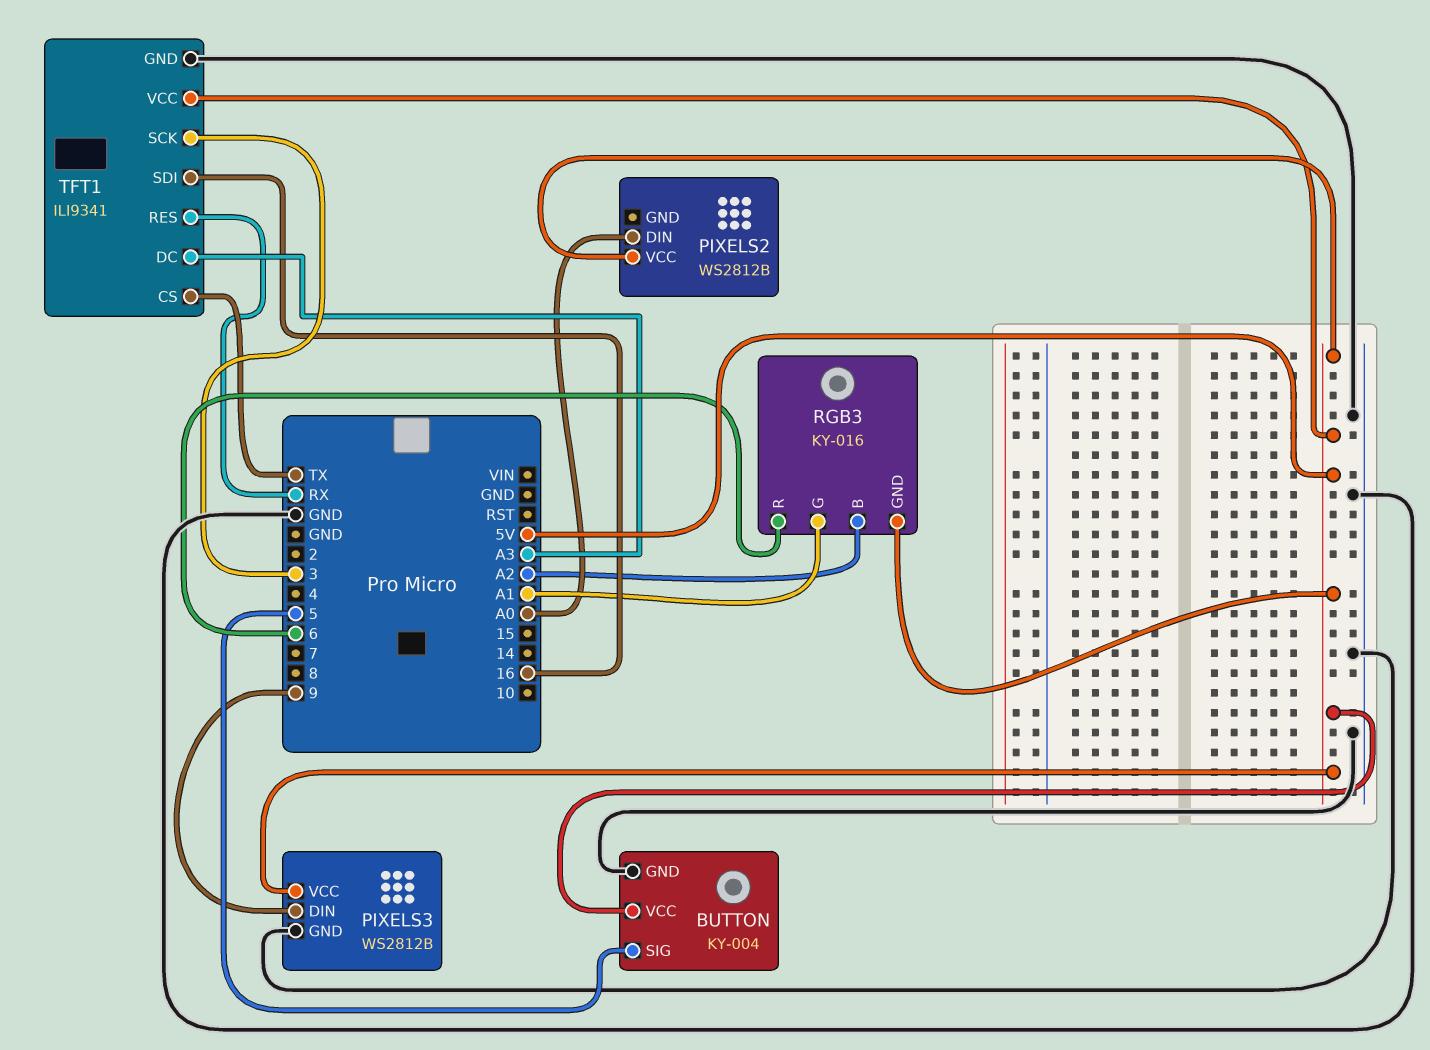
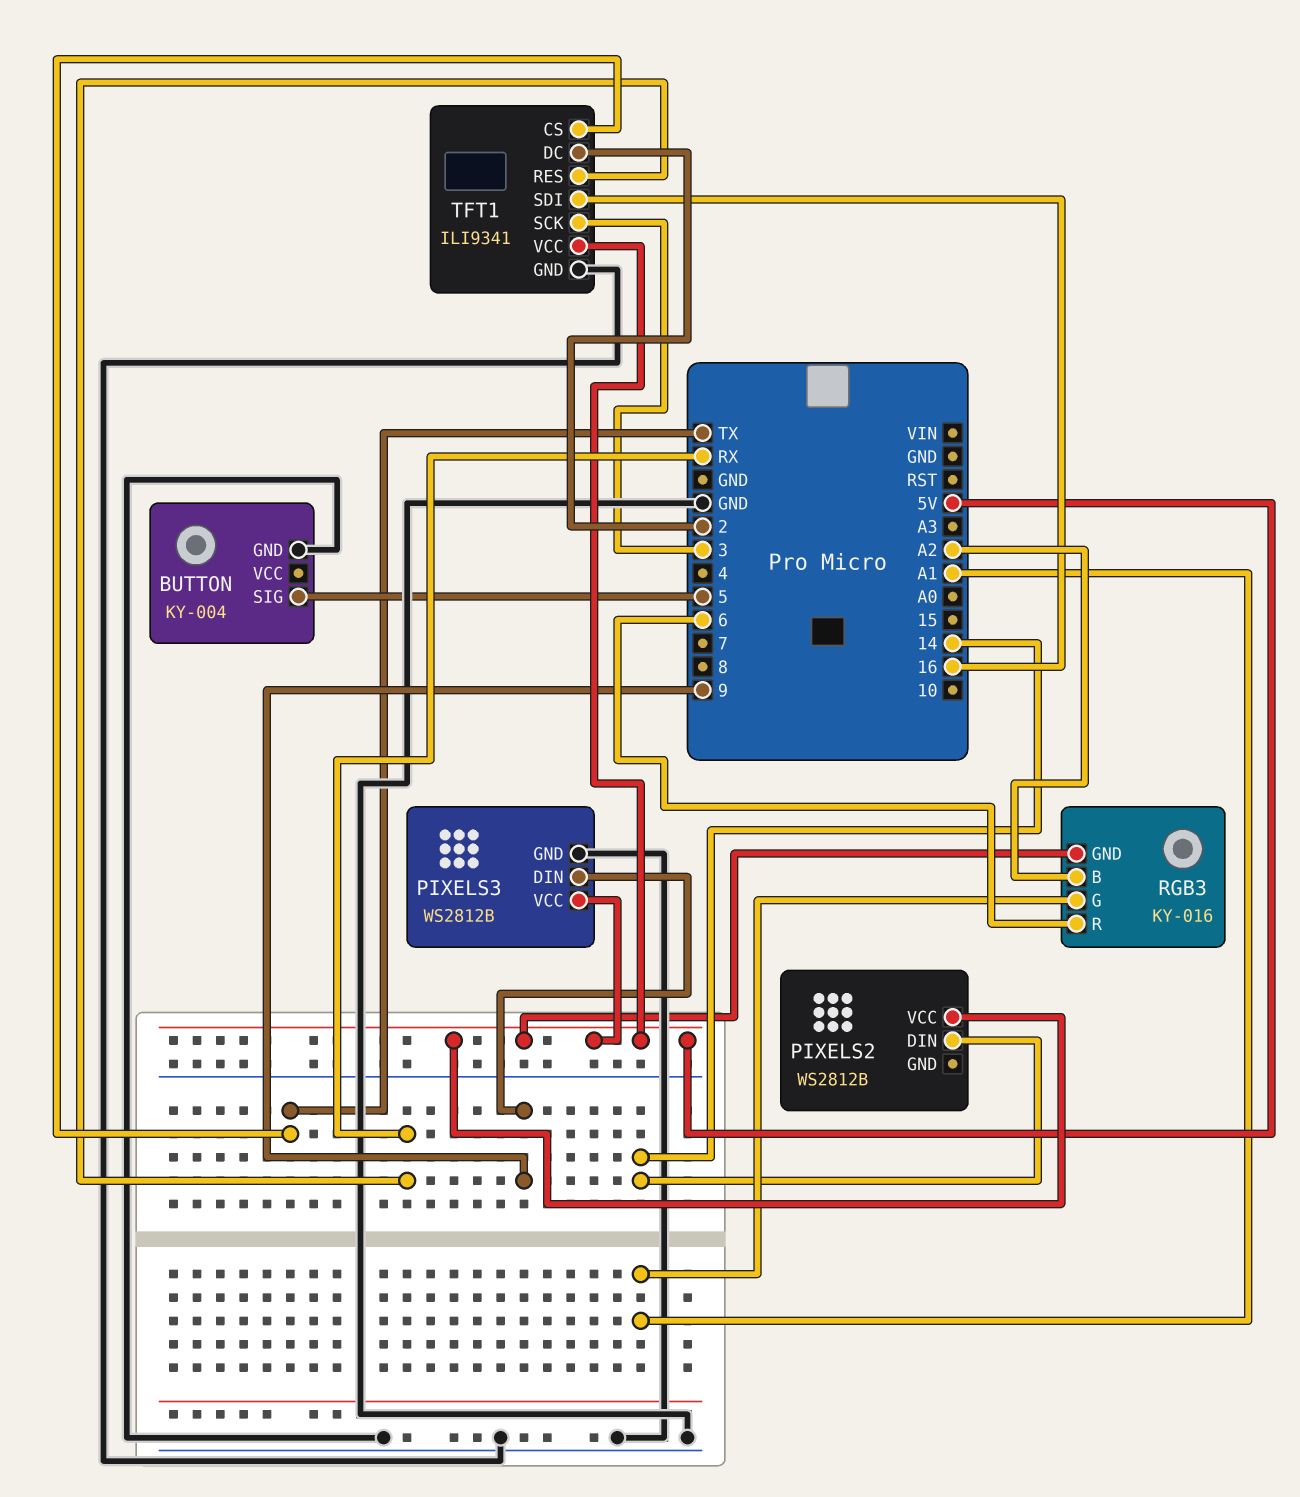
BUTTON pin VCC: 5V -> none
PIXELS2 pin DIN: A0 -> 14
TFT1 pin DC: A3 -> 2

